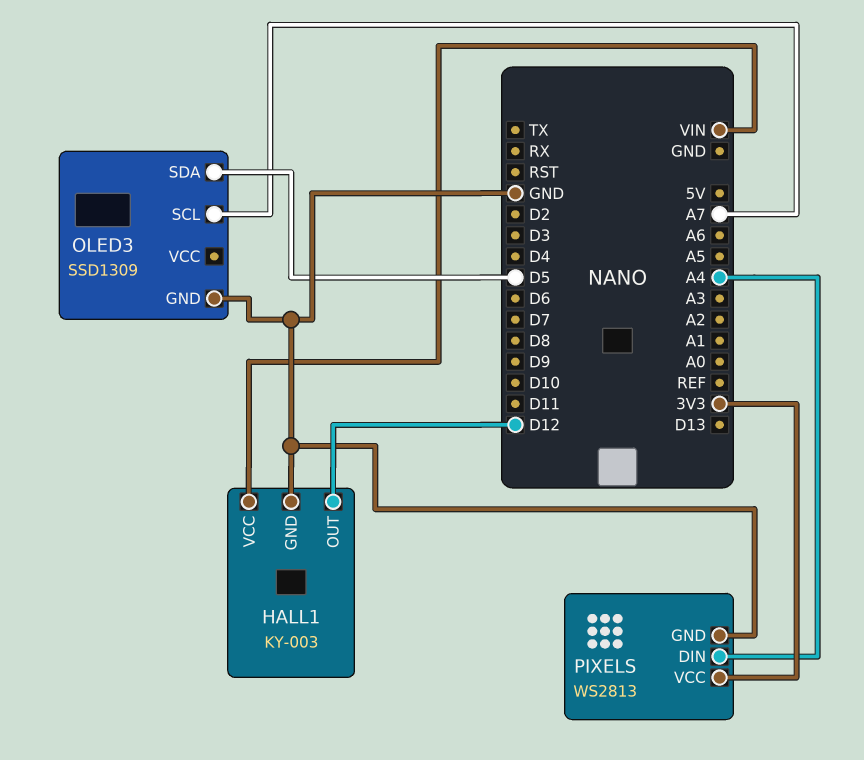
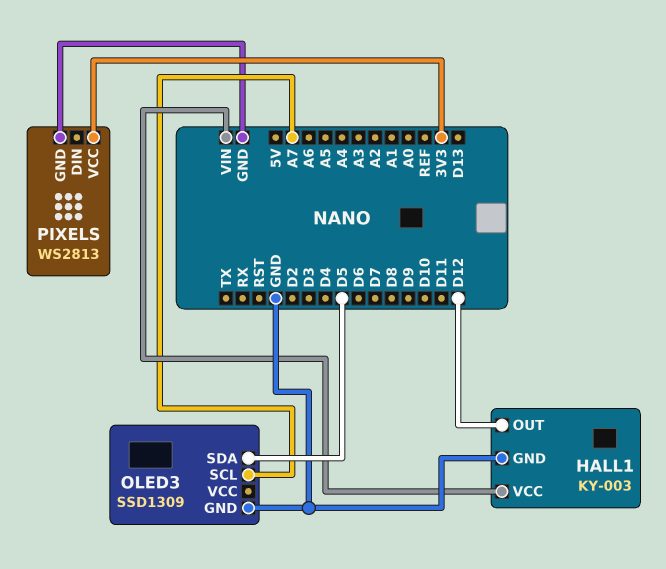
PIXELS pin DIN: A4 -> none

